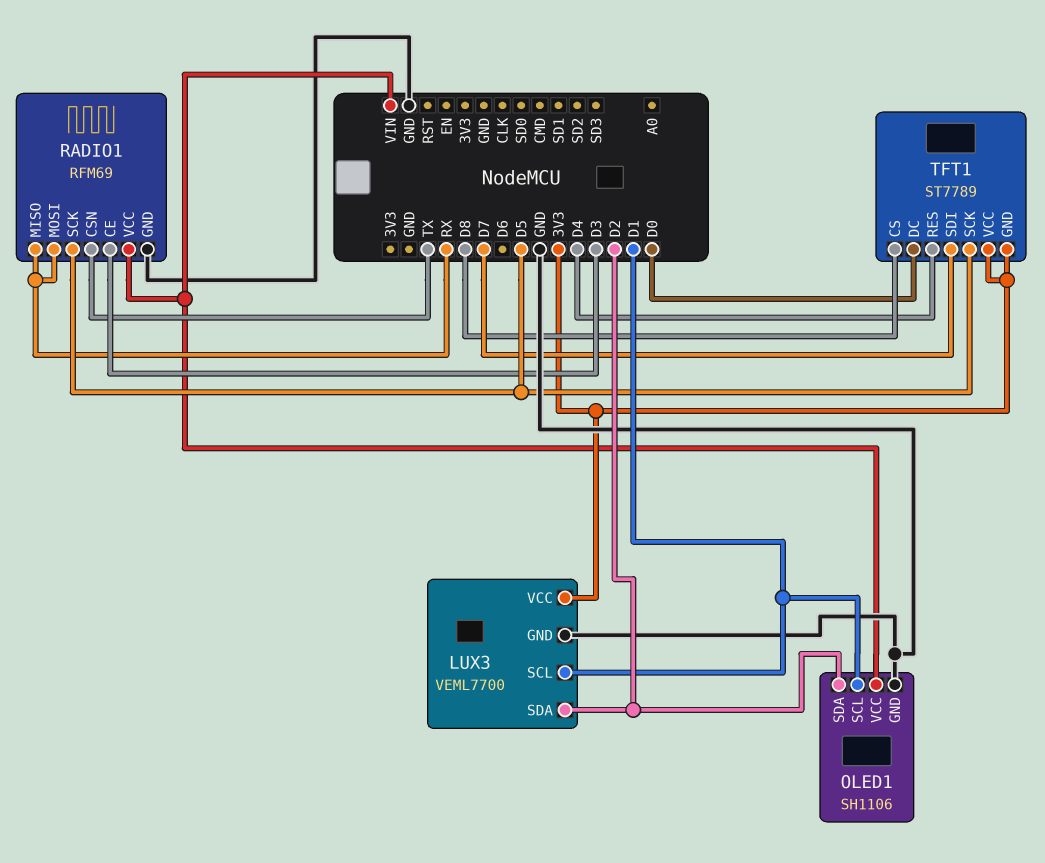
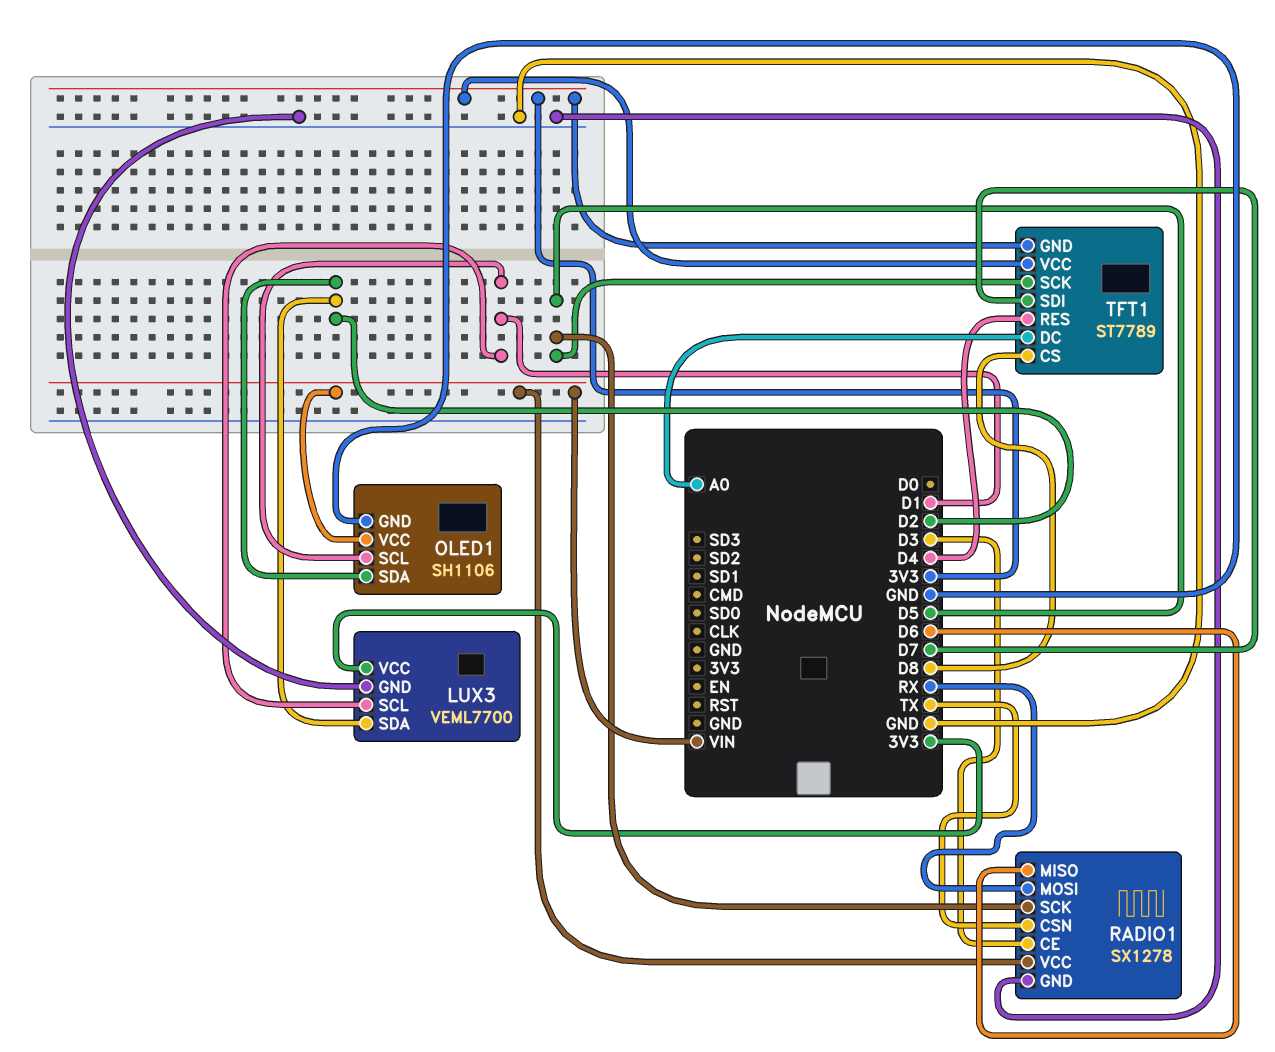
RADIO1: RFM69 -> SX1278
RADIO1 pin MISO: RX -> D6
TFT1 pin DC: D0 -> A0

